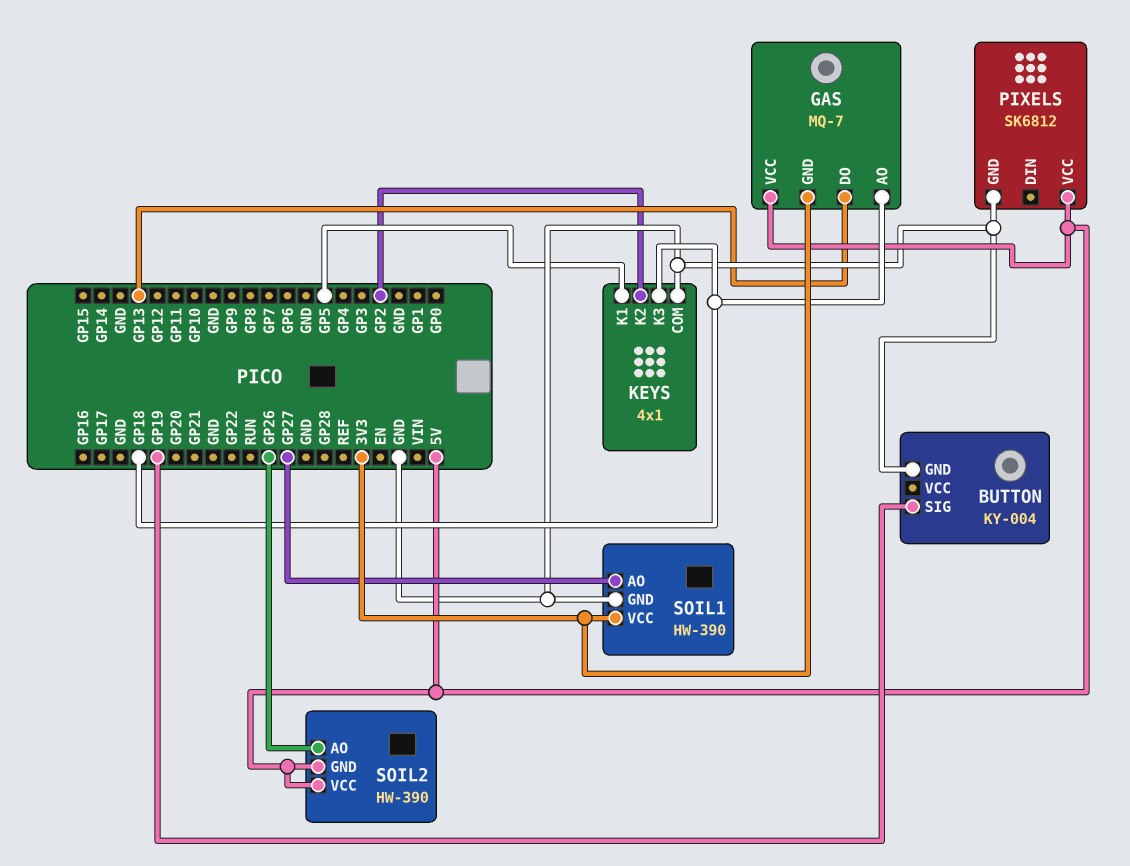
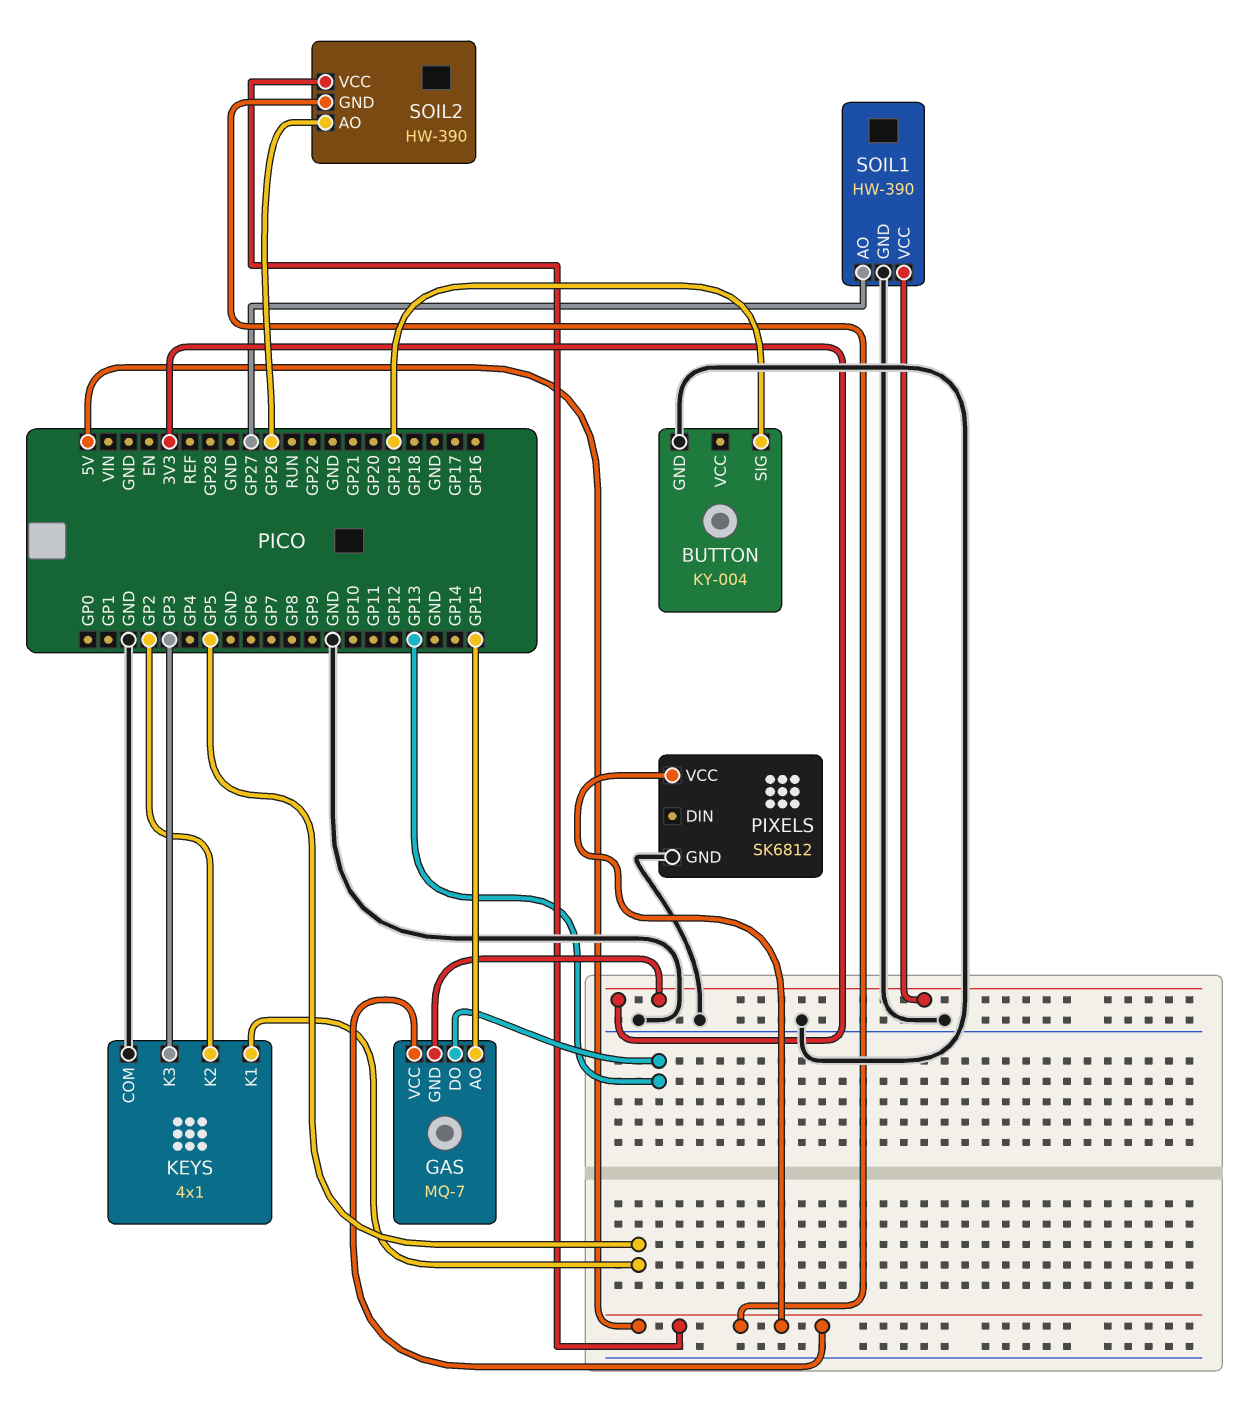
GAS pin AO: GP18 -> GP15
KEYS pin K3: GP18 -> GP3

